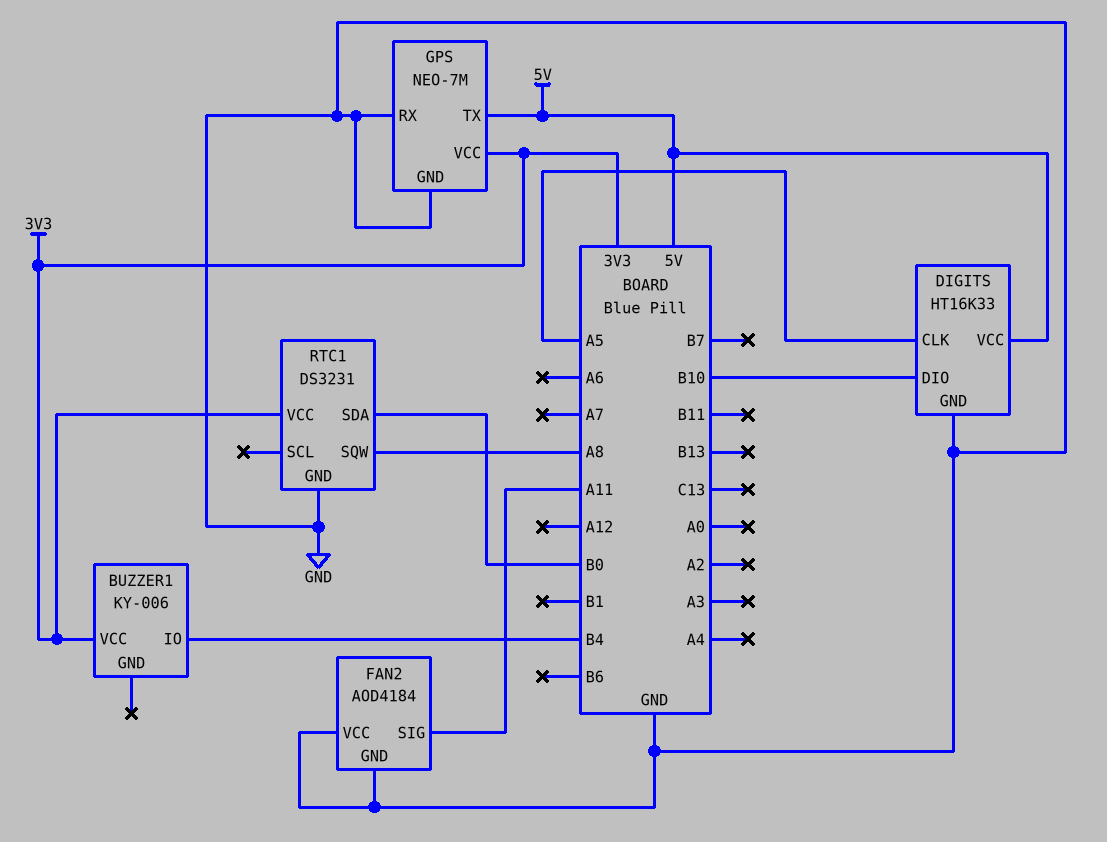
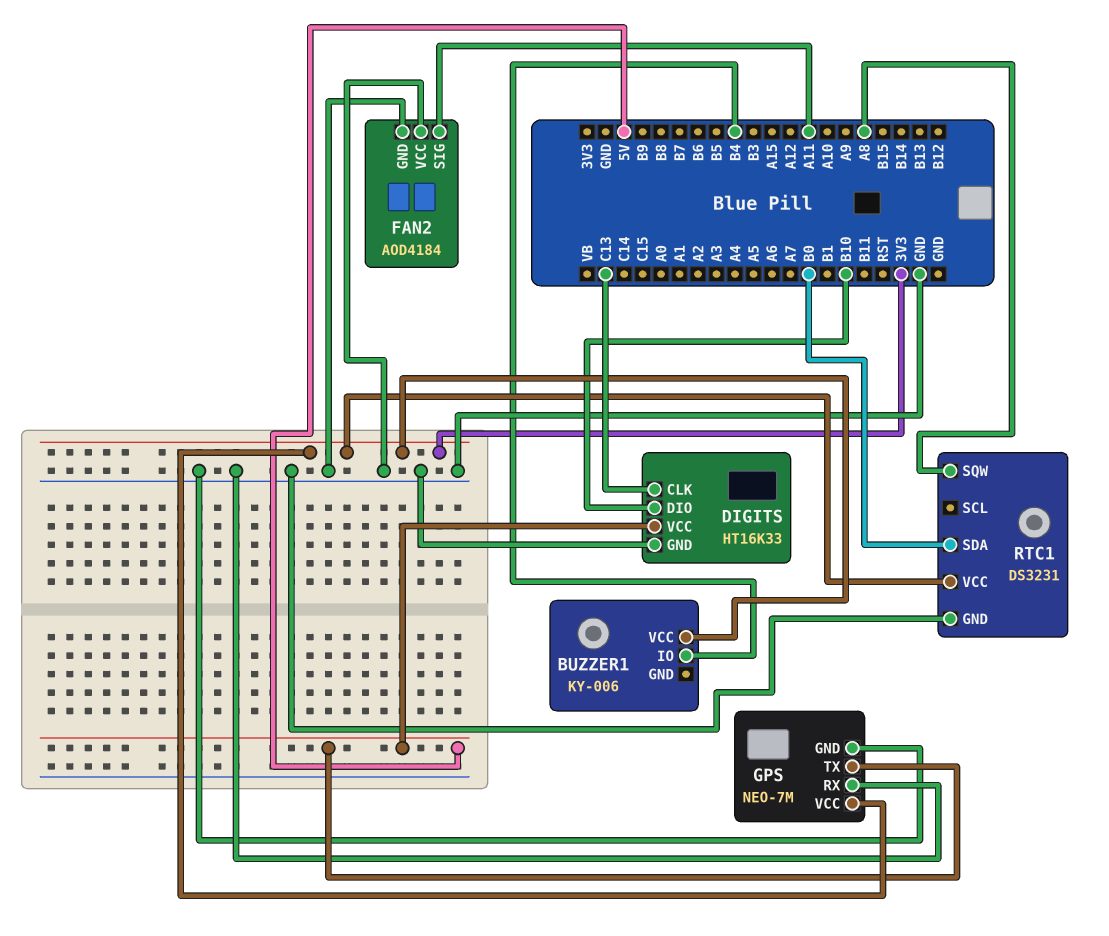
DIGITS pin CLK: A5 -> C13

